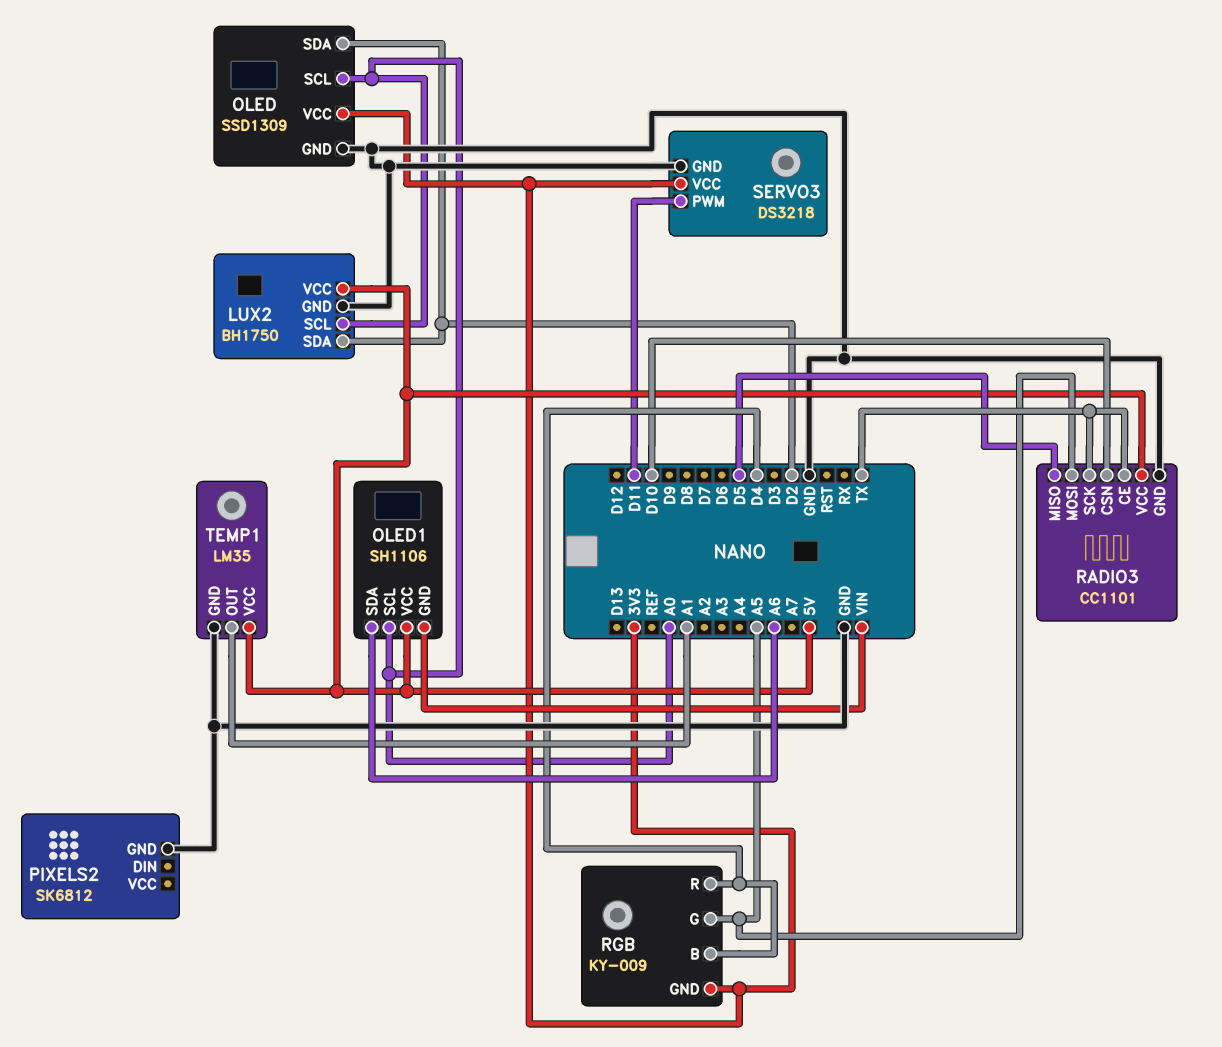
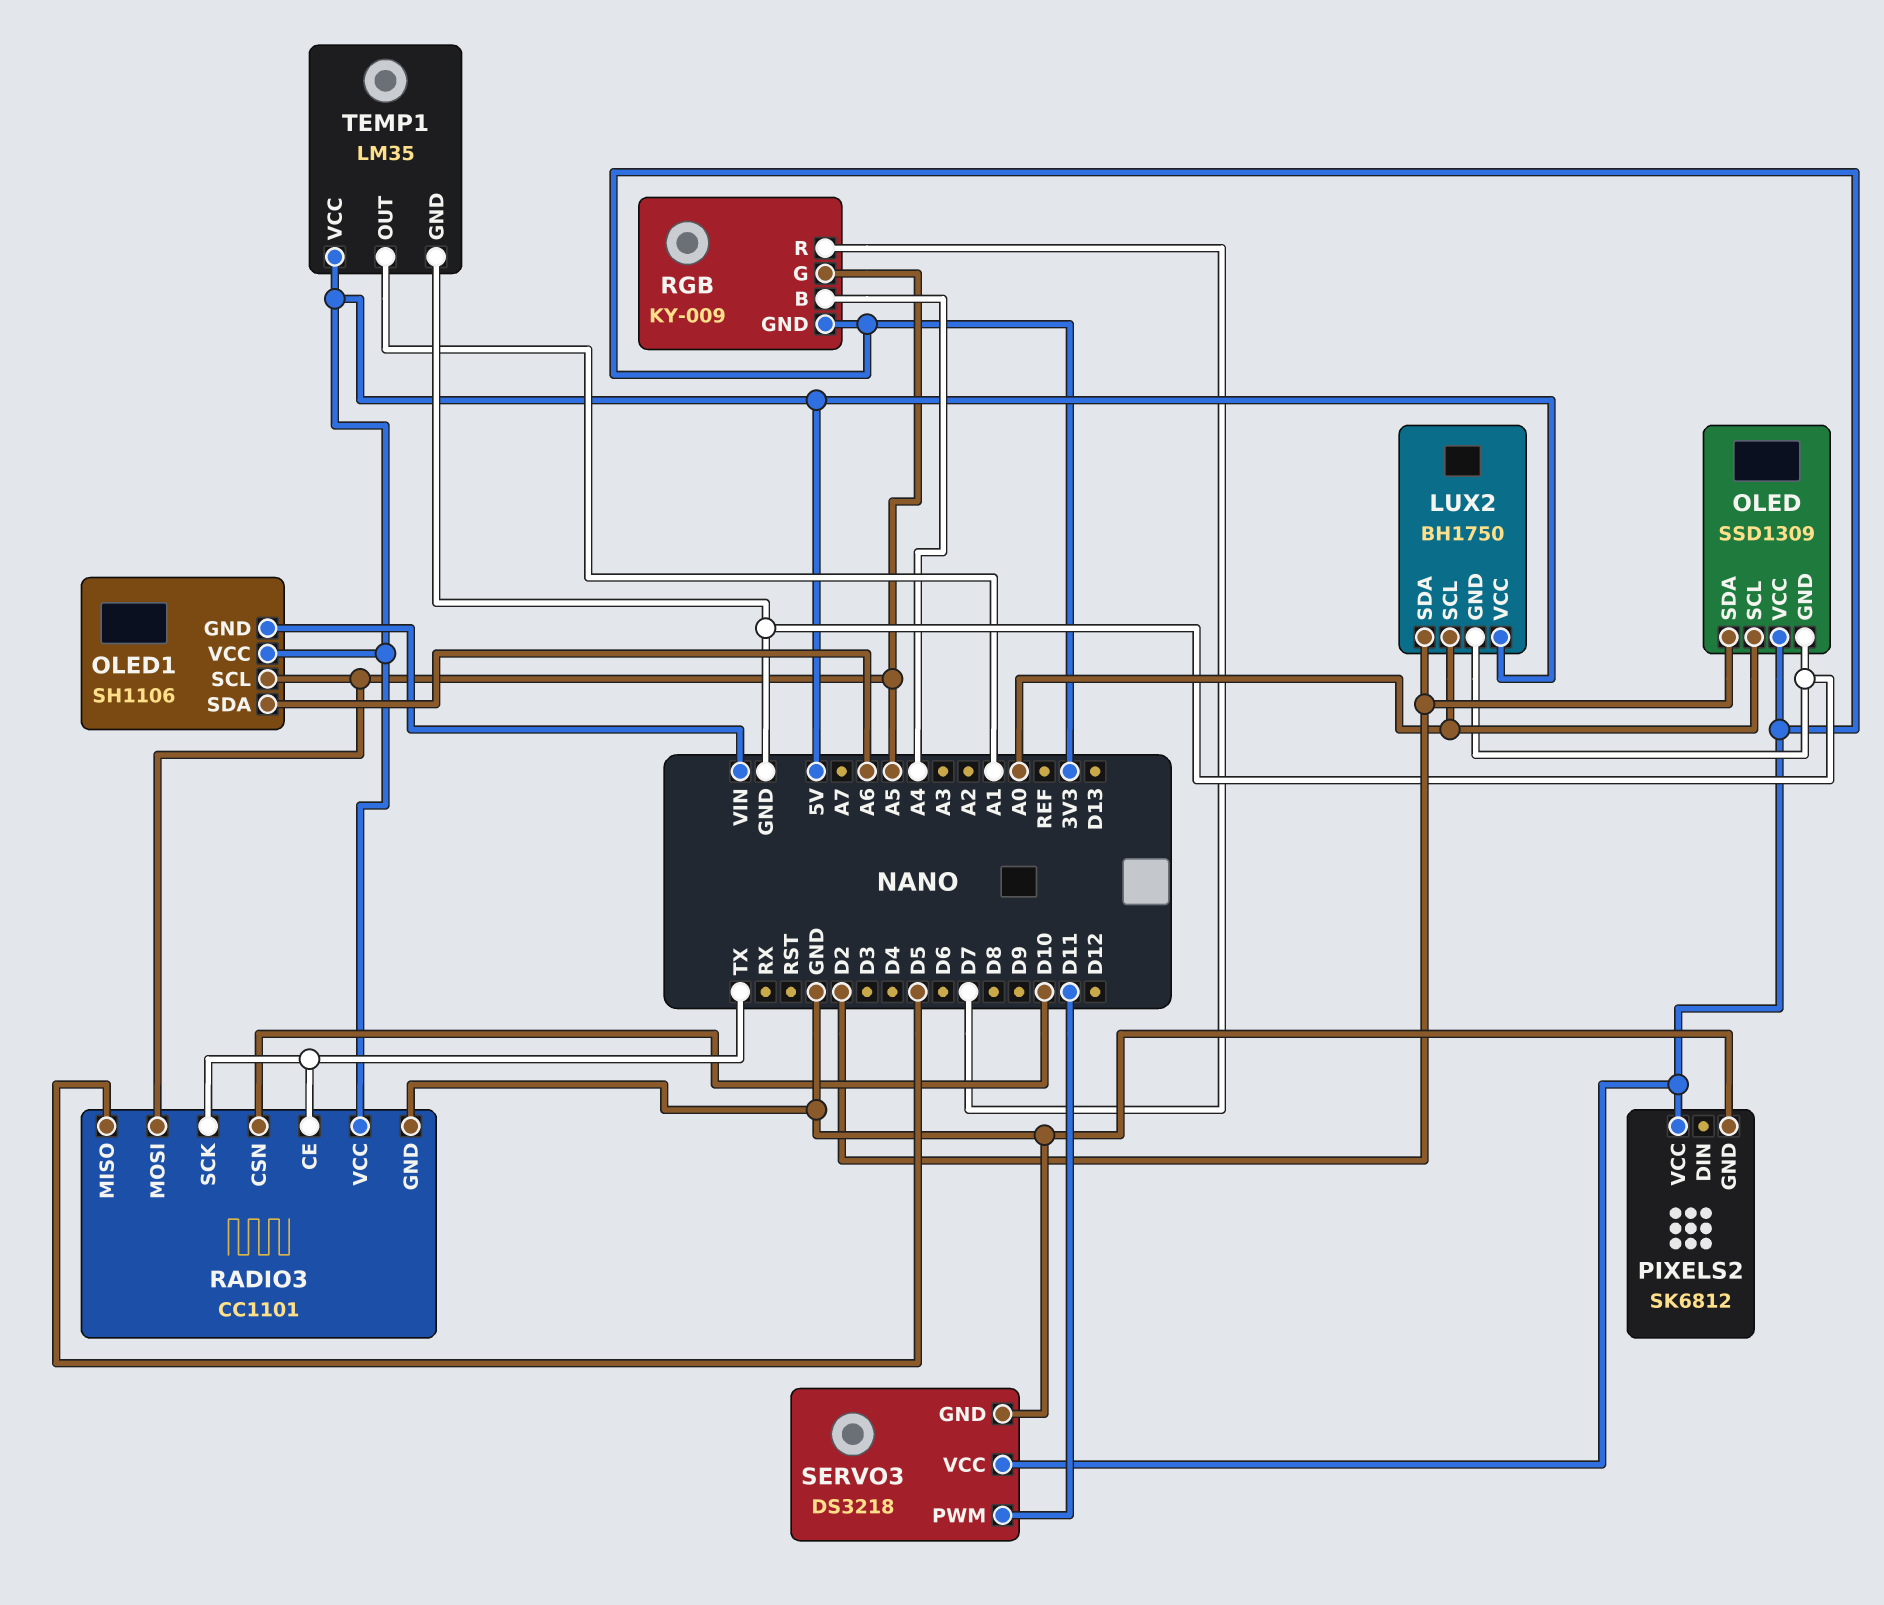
OLED1 pin SCL: A0 -> A5
PIXELS2 pin VCC: none -> 3V3
RGB pin B: D4 -> A4
RGB pin R: D4 -> D7

